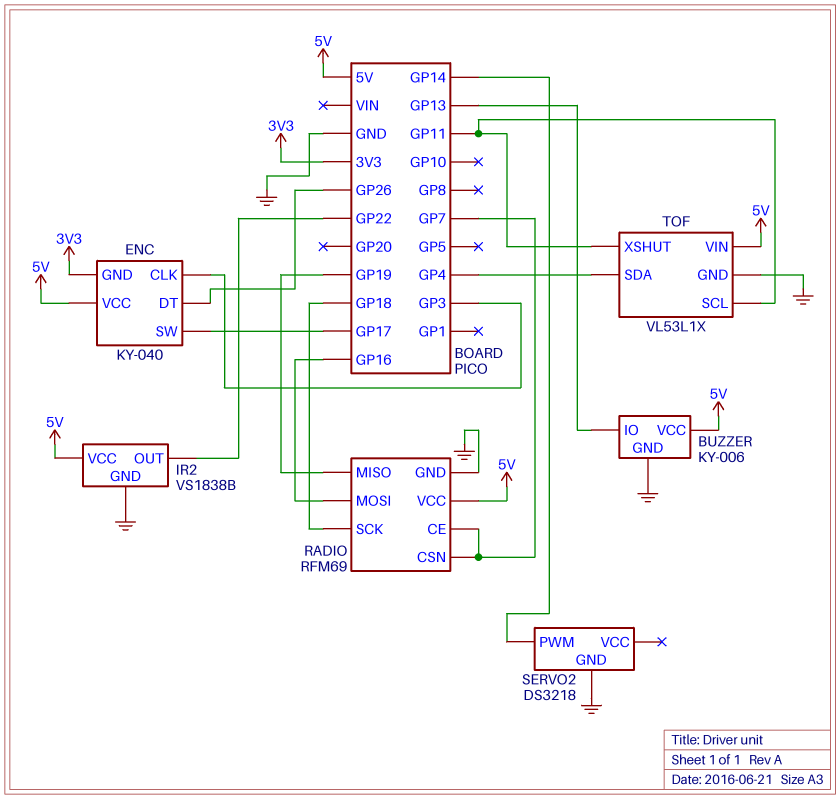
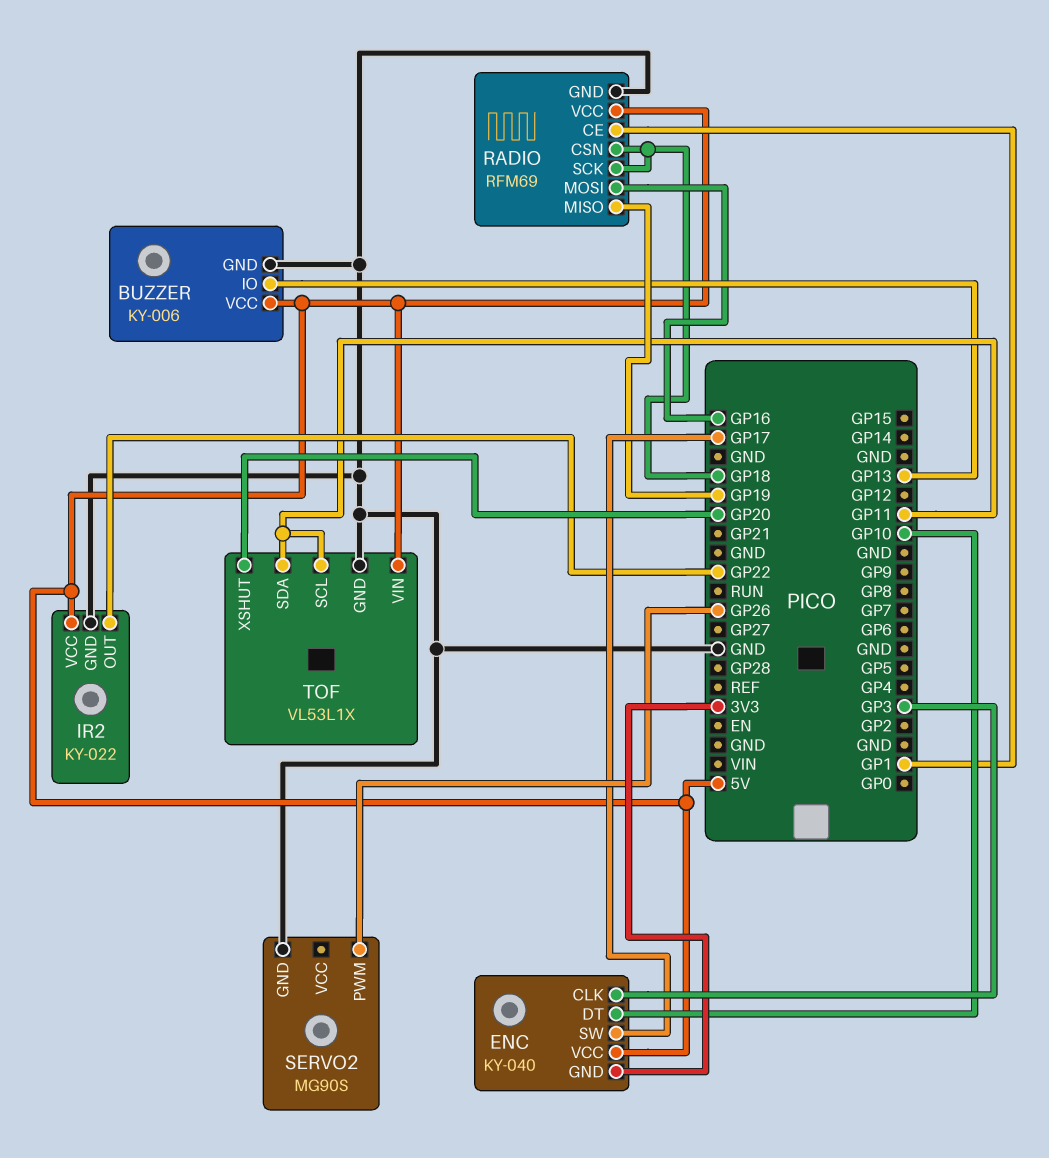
ENC pin DT: GP26 -> GP10
IR2: VS1838B -> KY-022
RADIO pin CE: GP7 -> GP1
RADIO pin CSN: GP7 -> GP18
SERVO2: DS3218 -> MG90S
SERVO2 pin PWM: GP14 -> GP26
TOF pin SDA: GP4 -> GP11
TOF pin XSHUT: GP11 -> GP20

